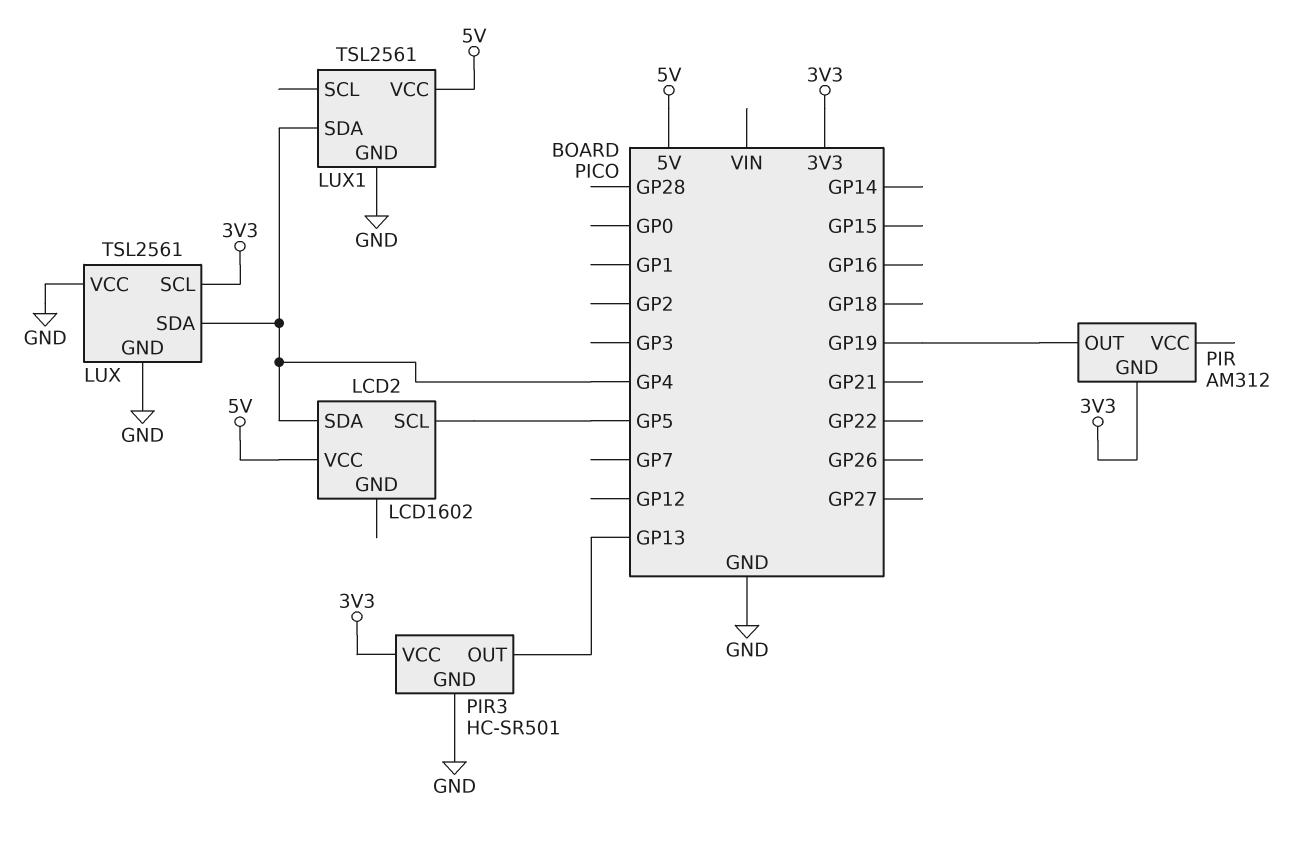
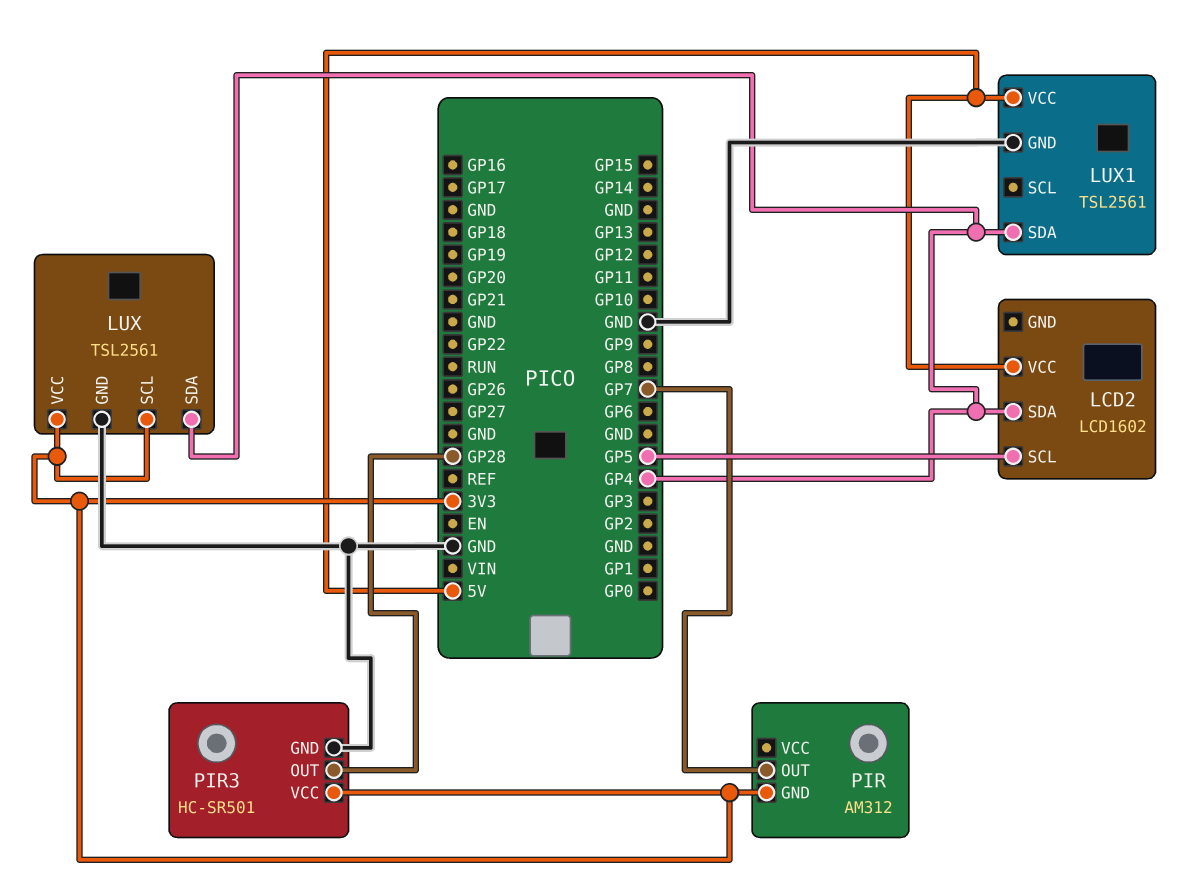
LUX pin VCC: GND -> 3V3
PIR pin OUT: GP19 -> GP7
PIR3 pin OUT: GP13 -> GP28

